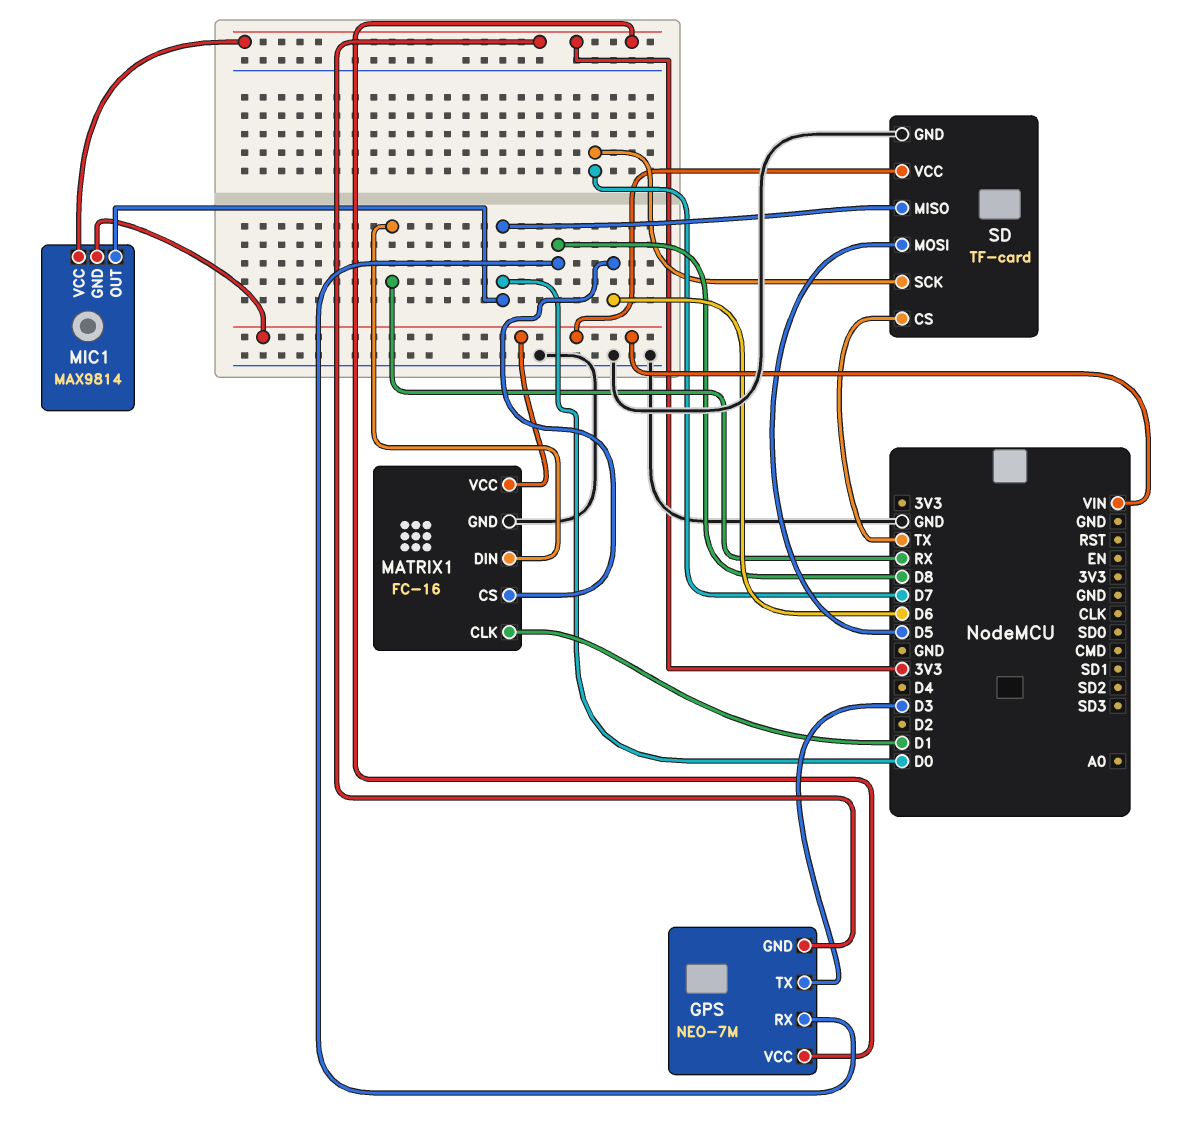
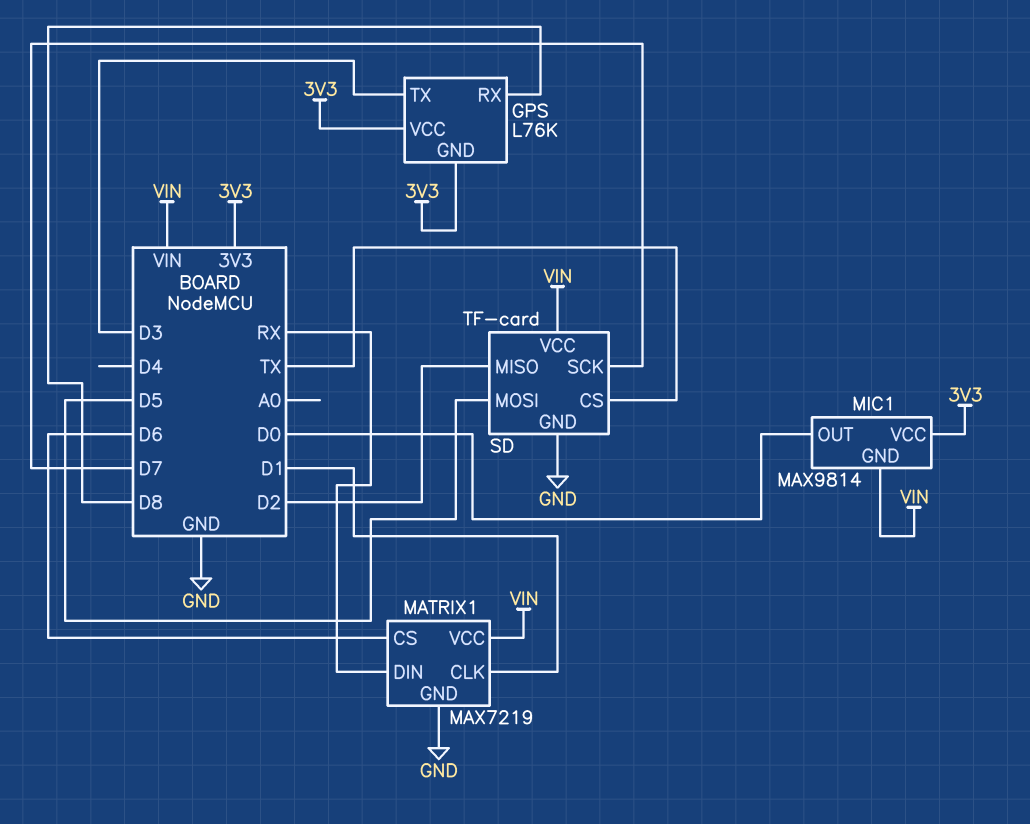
GPS: NEO-7M -> L76K
MATRIX1: FC-16 -> MAX7219
SD pin MISO: D0 -> D2

